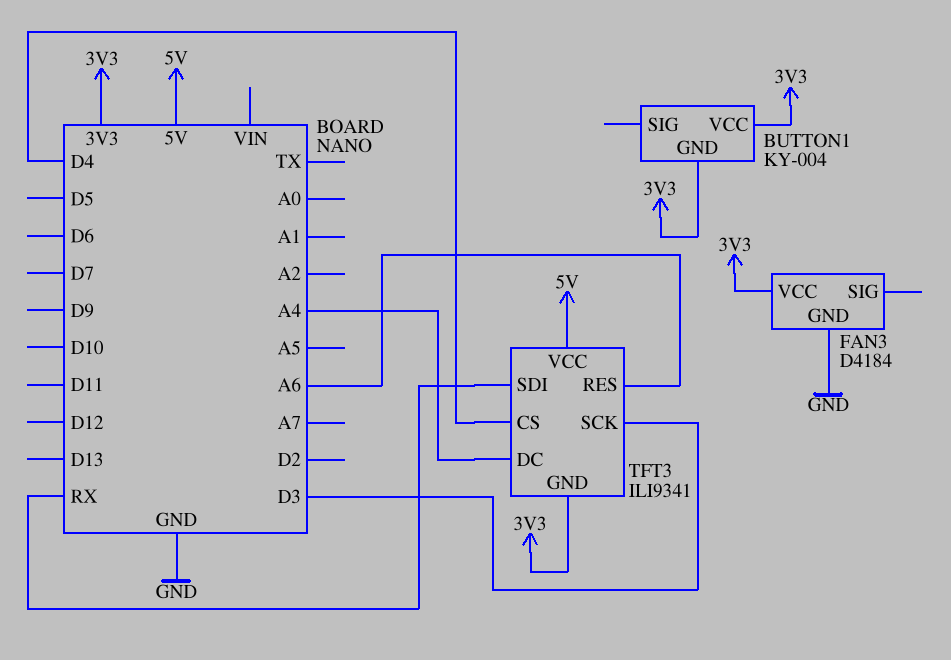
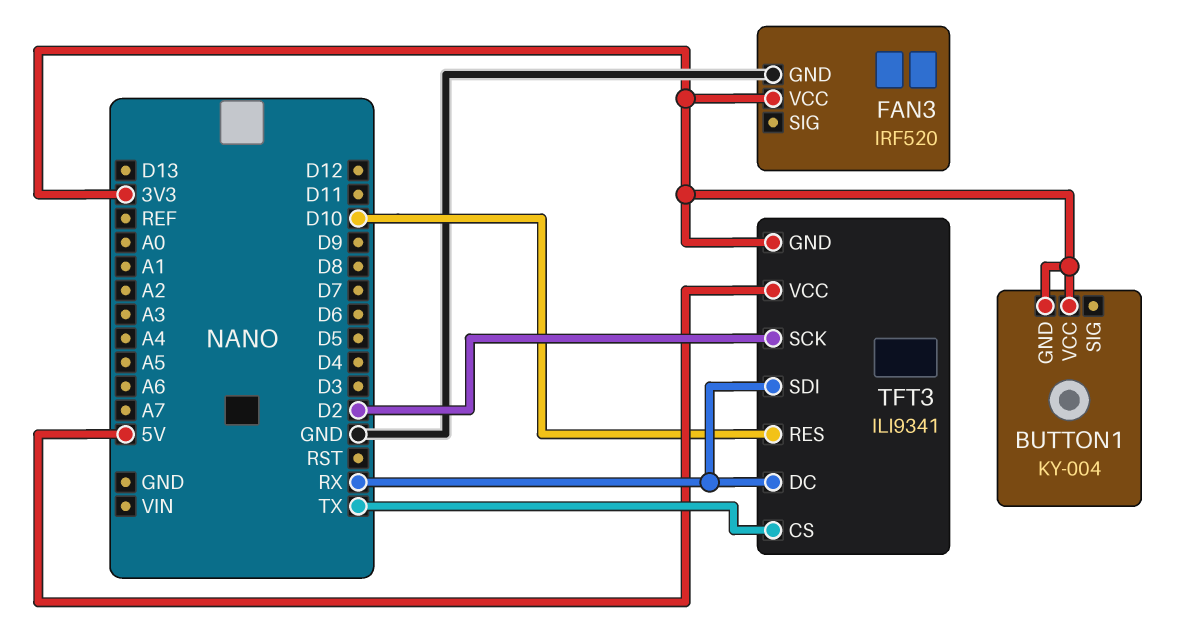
FAN3: D4184 -> IRF520
TFT3 pin CS: D4 -> TX
TFT3 pin DC: A4 -> RX
TFT3 pin RES: A6 -> D10
TFT3 pin SCK: D3 -> D2

